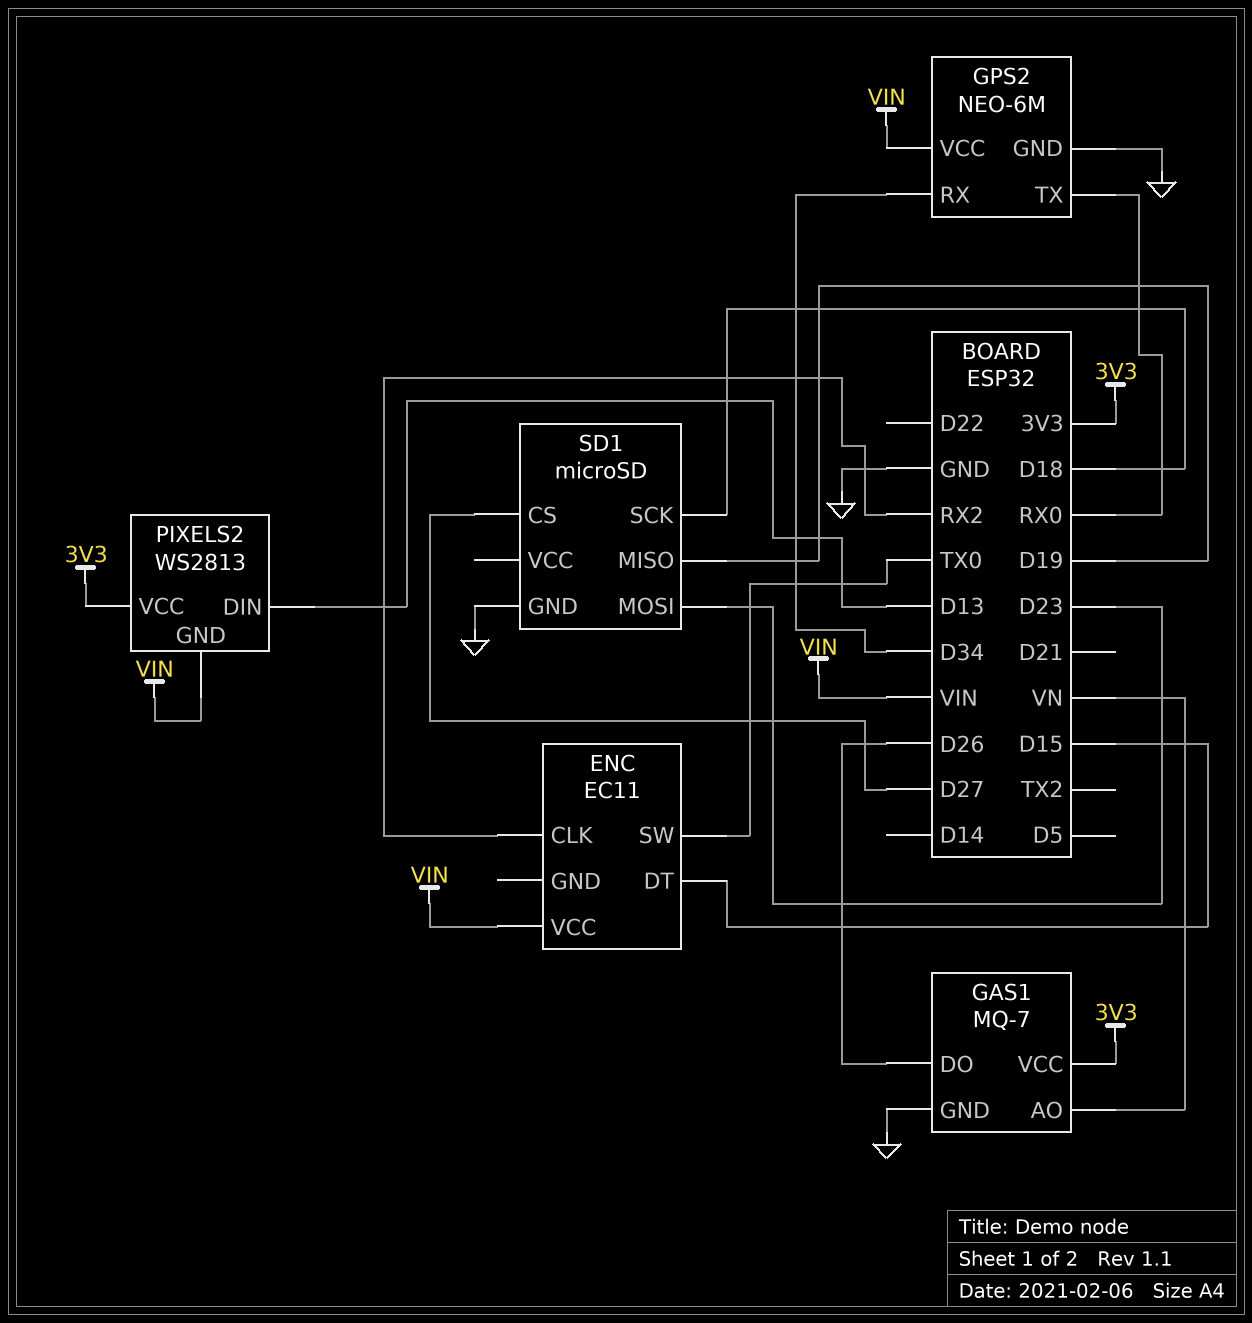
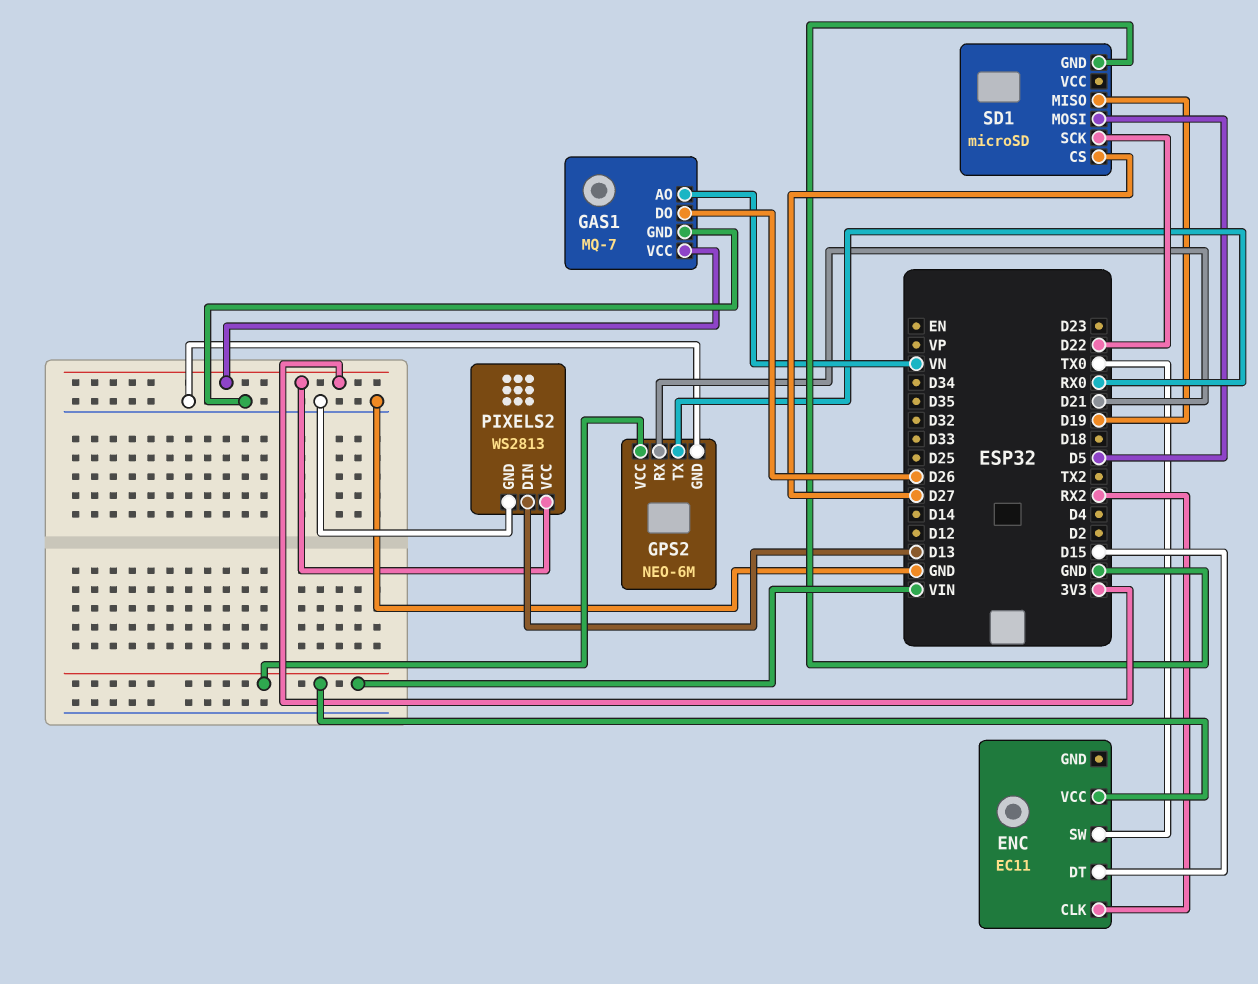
GPS2 pin RX: D34 -> D21
PIXELS2 pin GND: VIN -> GND
SD1 pin MOSI: D23 -> D5
SD1 pin SCK: D18 -> D22

